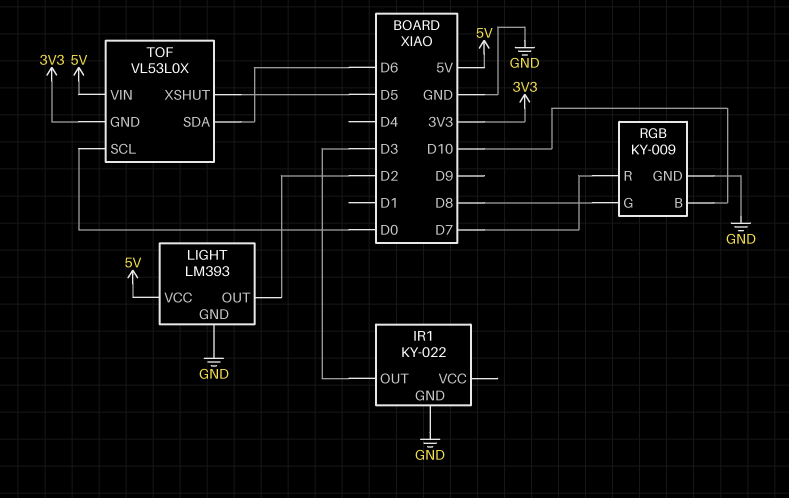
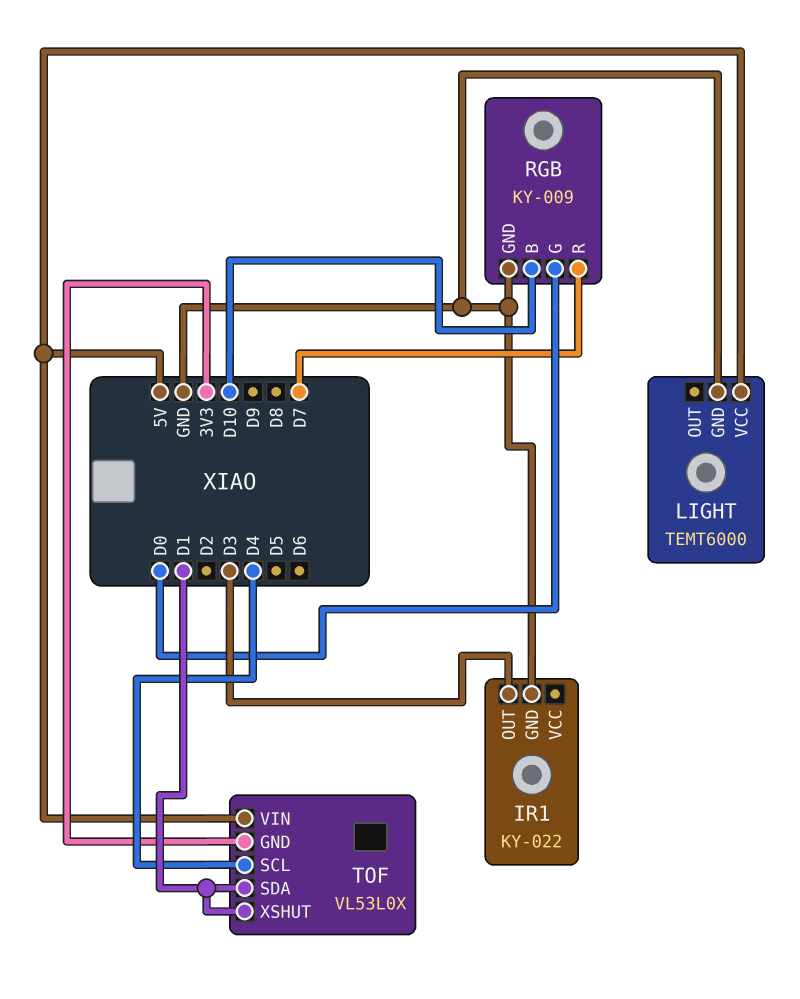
LIGHT: LM393 -> TEMT6000
LIGHT pin OUT: D2 -> none
RGB pin G: D8 -> D0
TOF pin SCL: D0 -> D4
TOF pin SDA: D6 -> D1
TOF pin XSHUT: D5 -> D1

